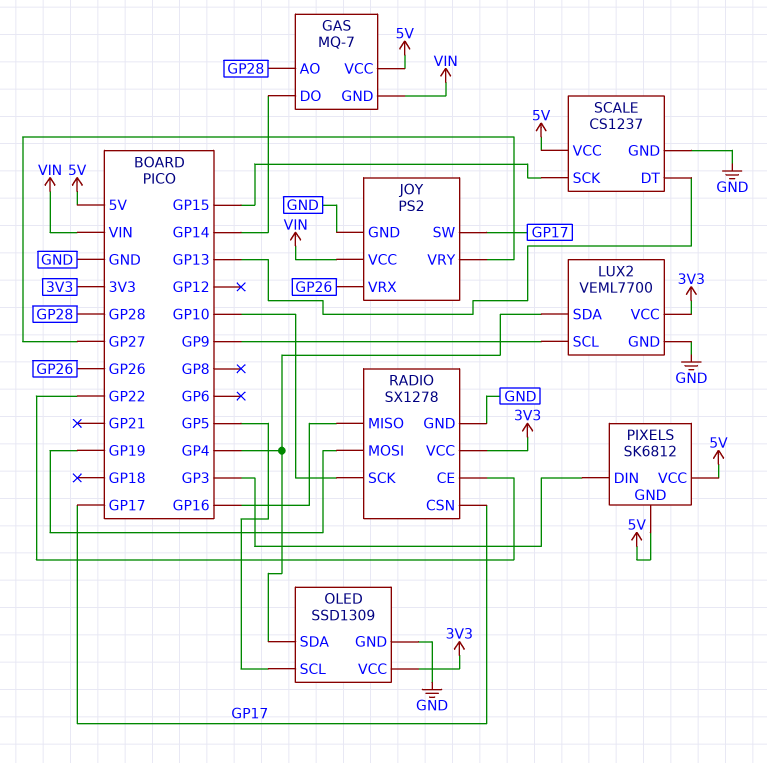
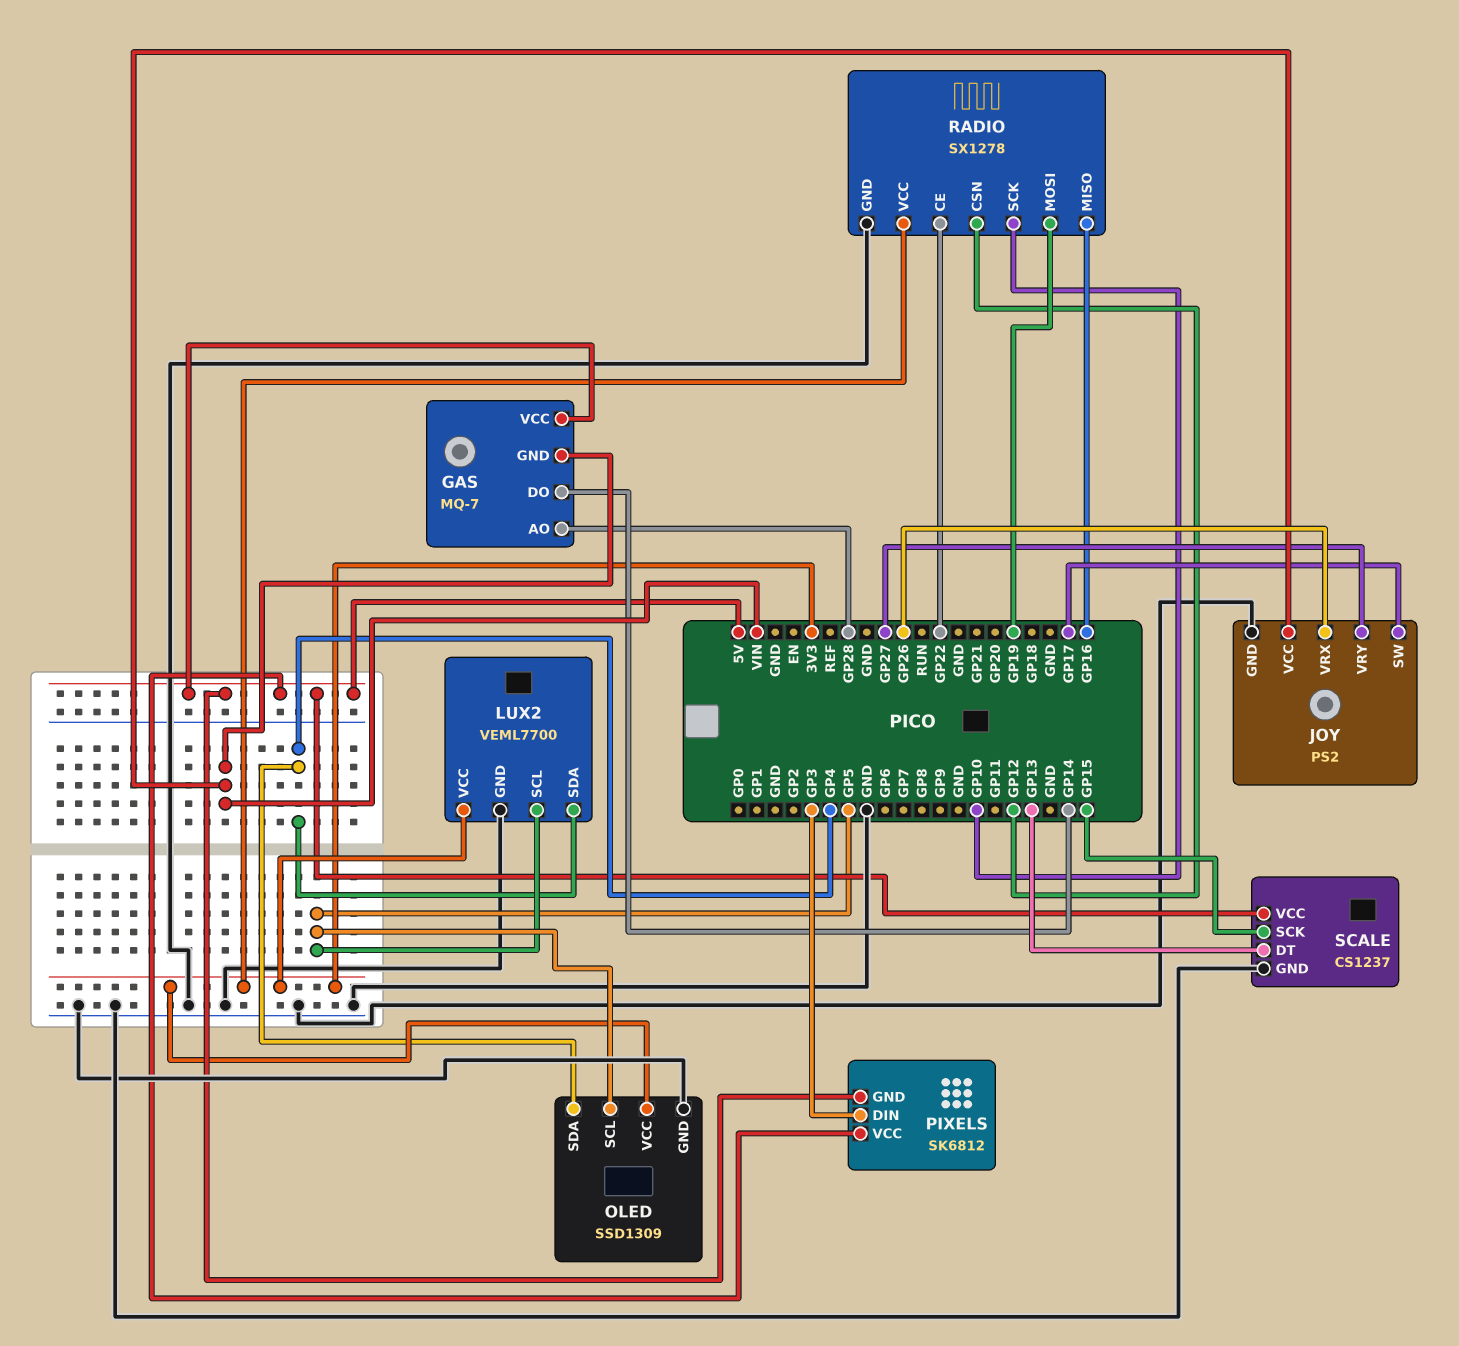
LUX2 pin SCL: GP9 -> GP5
RADIO pin CSN: GP17 -> GP12

